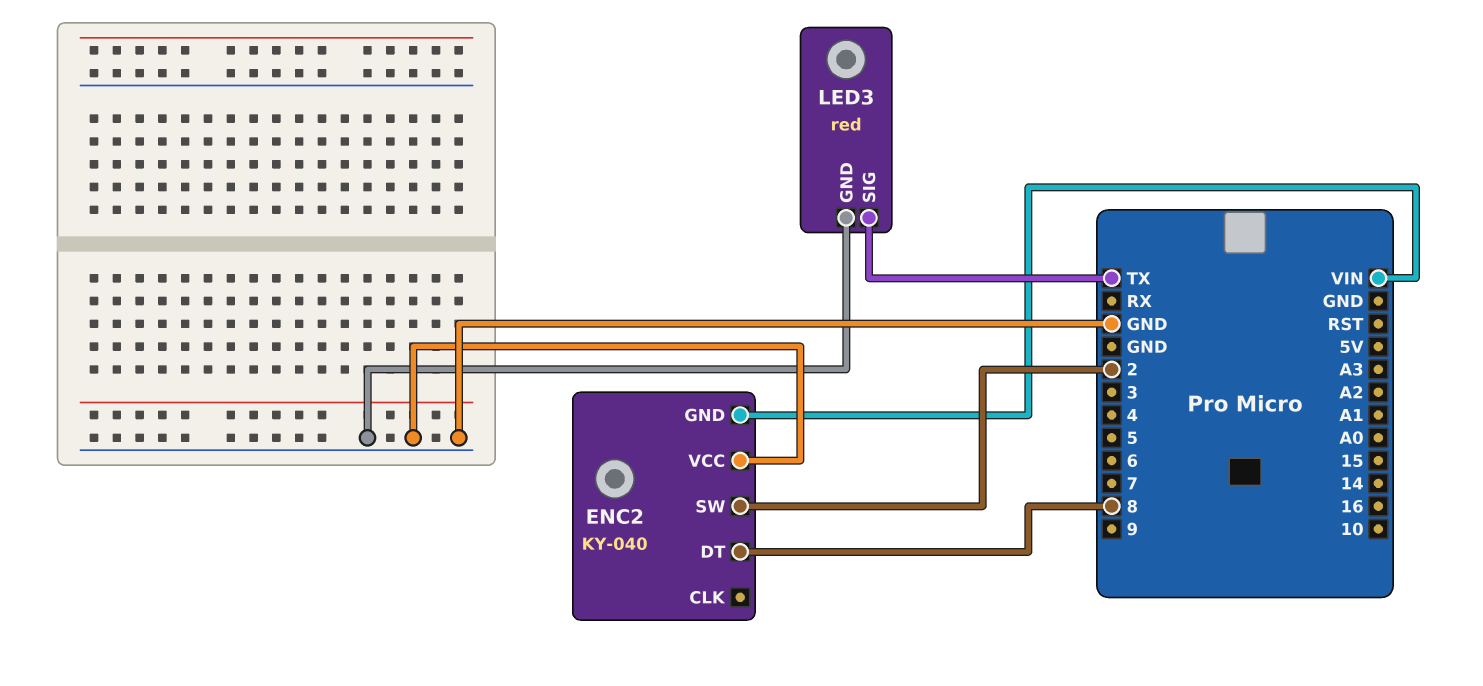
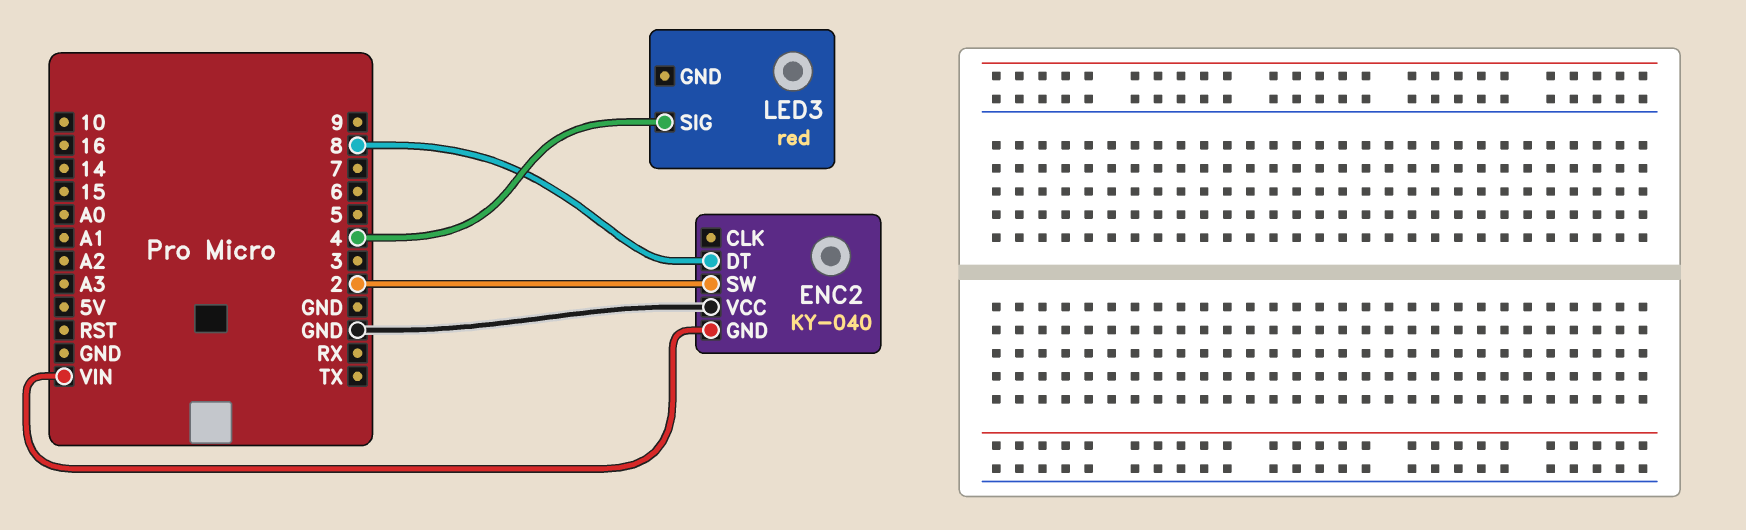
LED3 pin GND: GND -> none
LED3 pin SIG: TX -> 4

